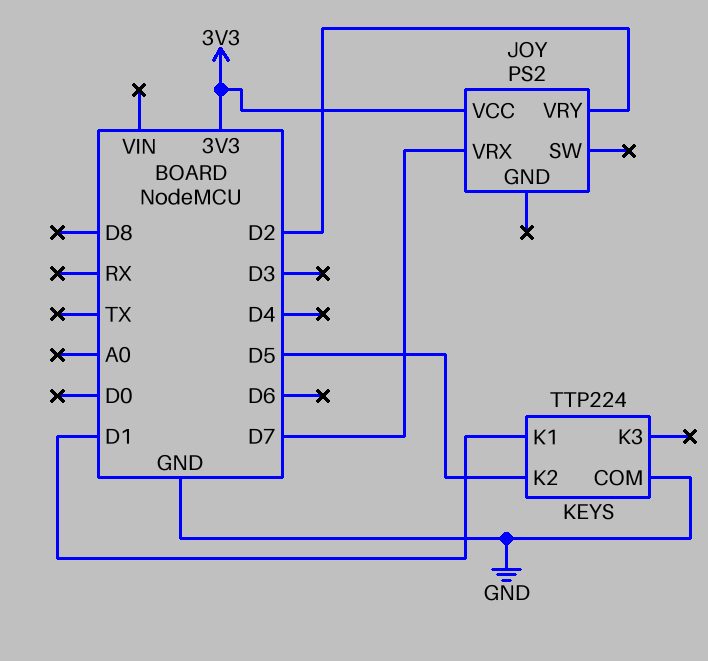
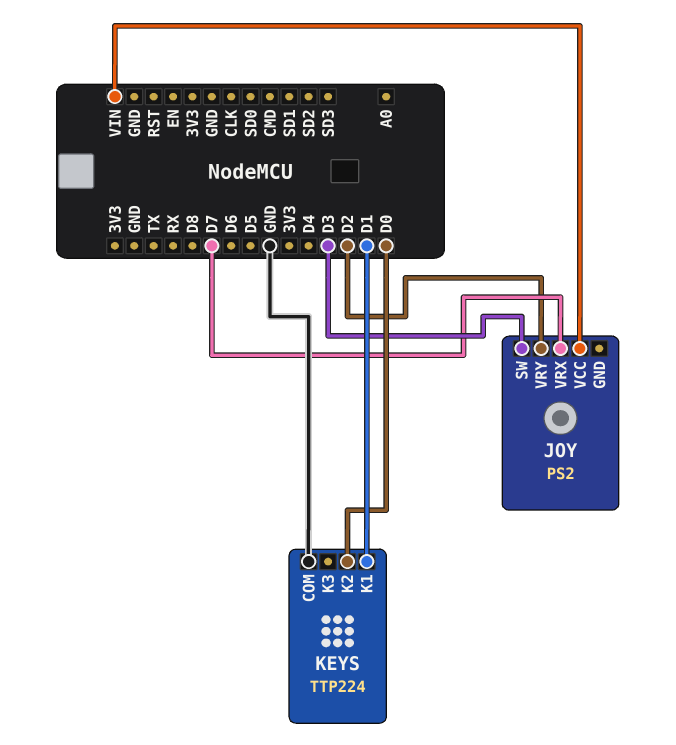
JOY pin SW: none -> D3
JOY pin VCC: 3V3 -> VIN
KEYS pin K2: D5 -> D0

